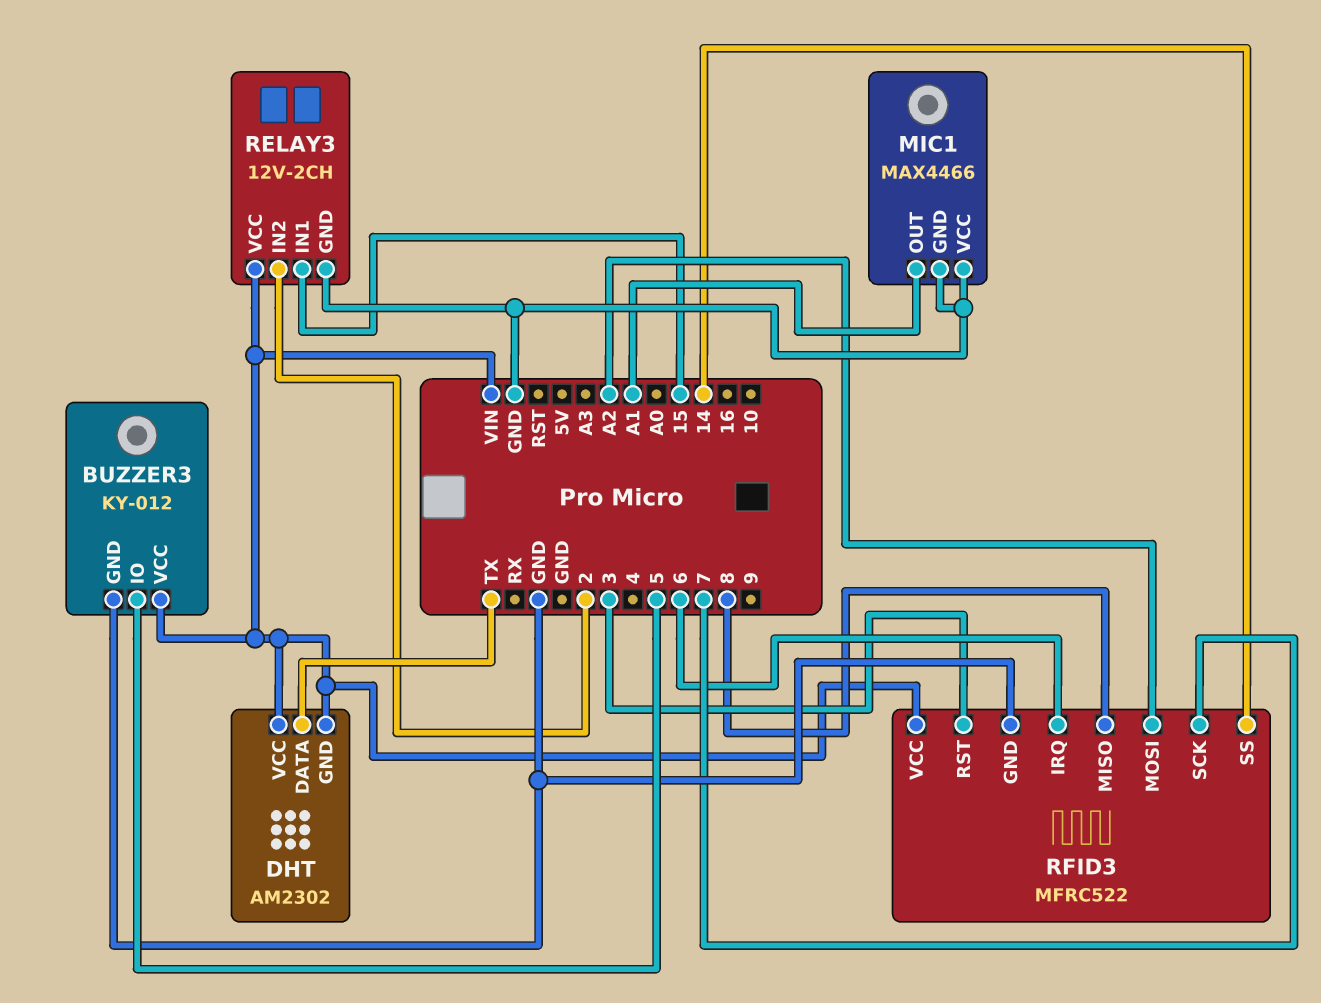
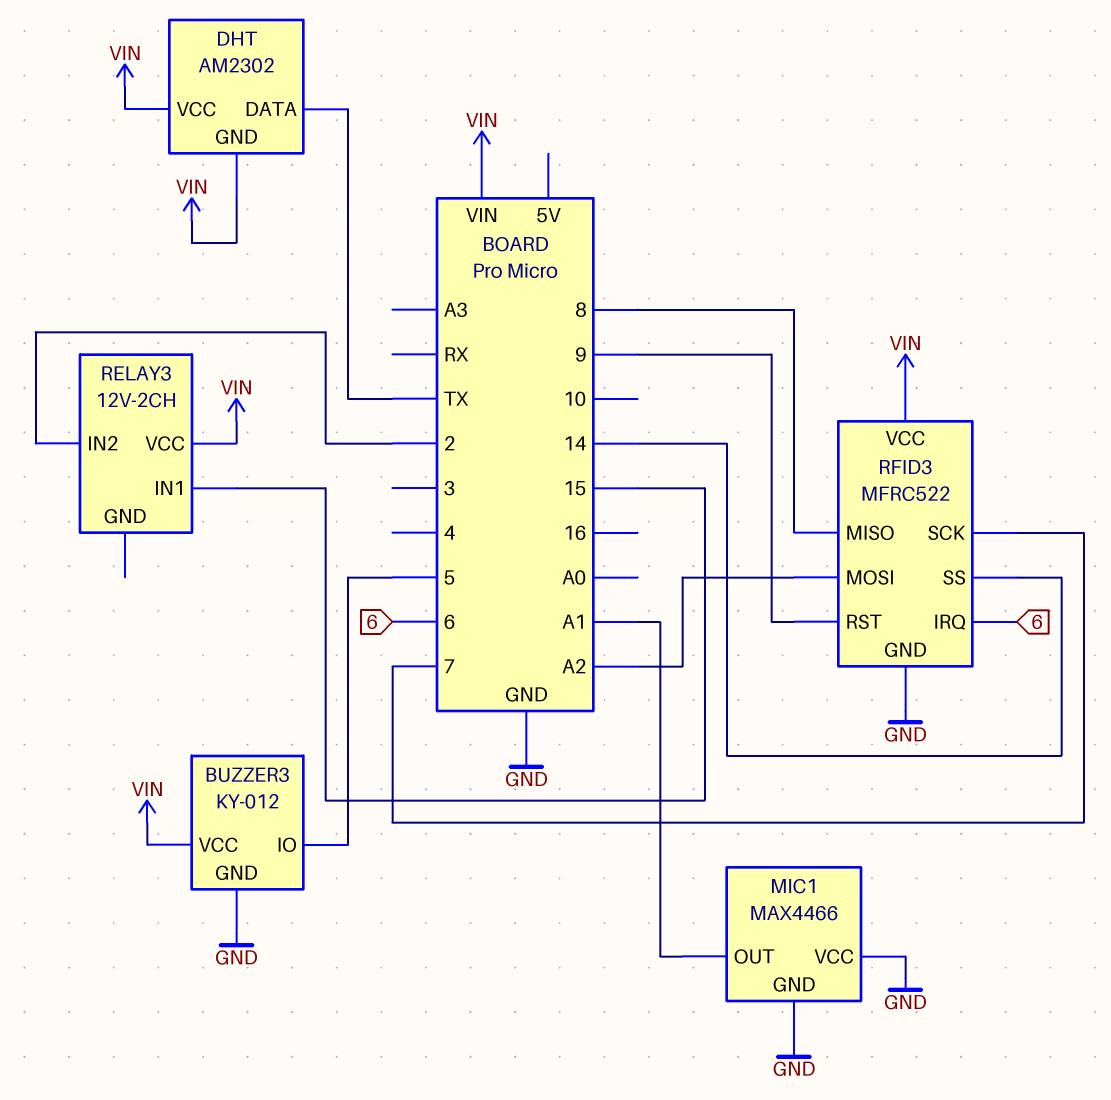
RELAY3 pin GND: GND -> none
RFID3 pin RST: 3 -> 9

